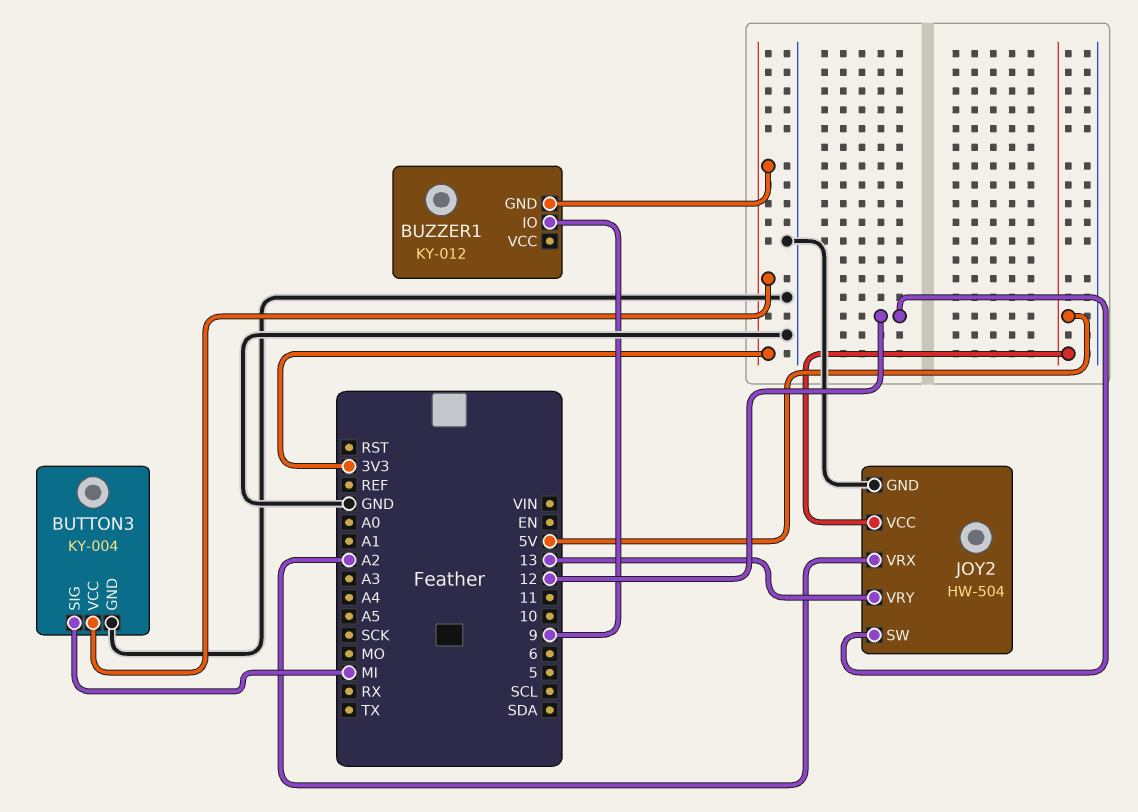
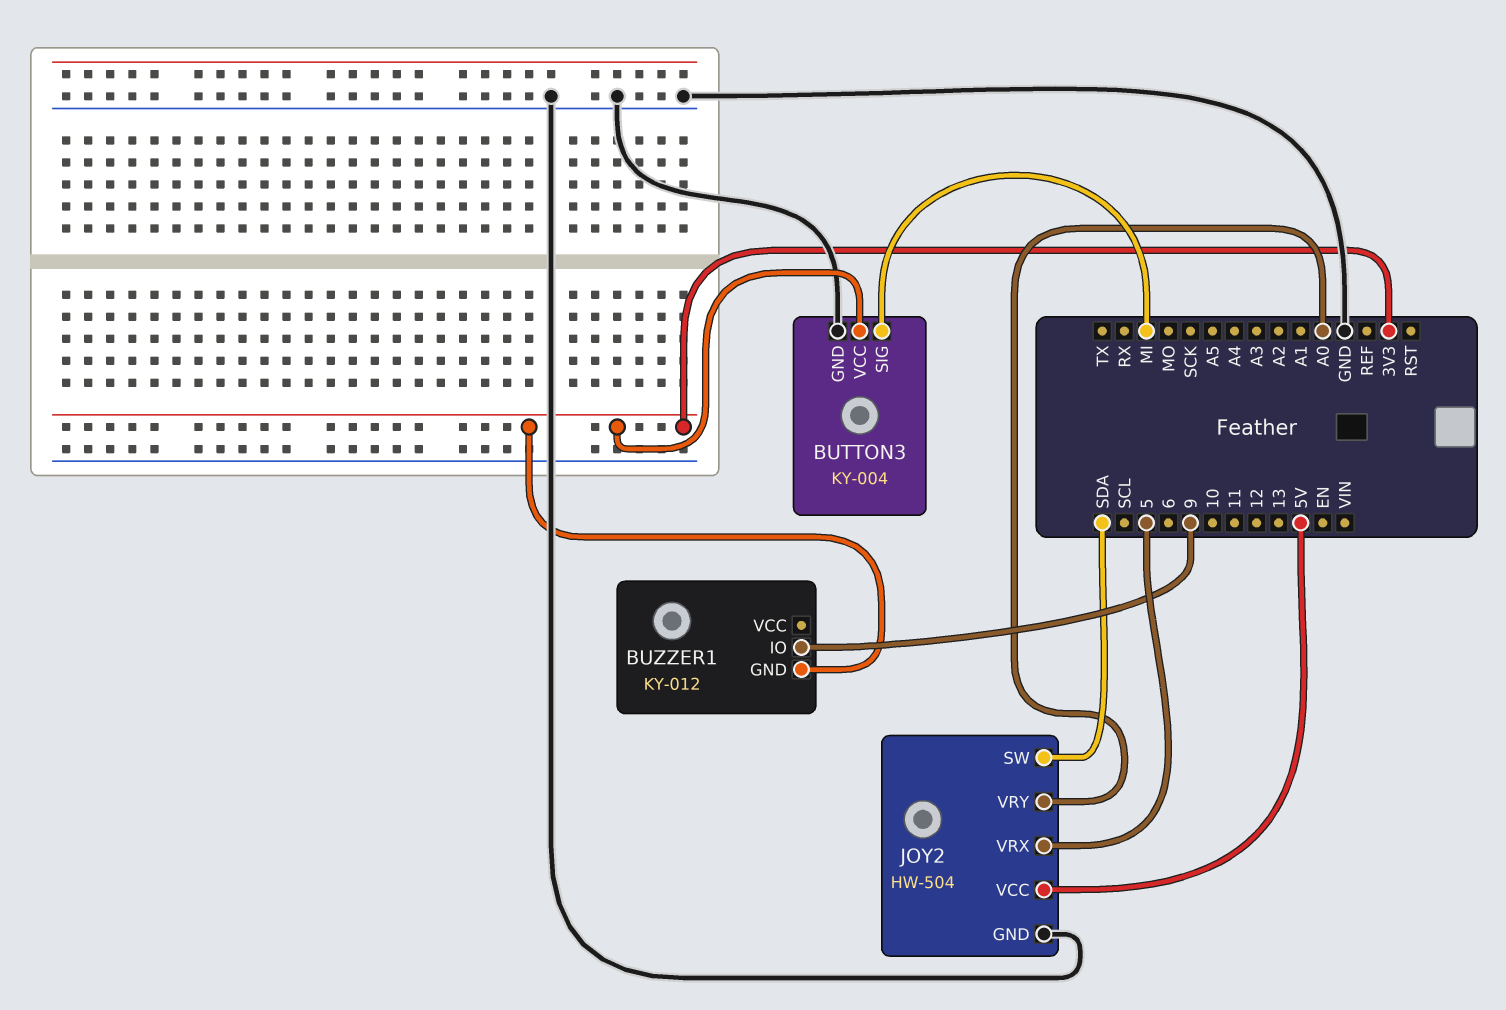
JOY2 pin SW: 12 -> SDA
JOY2 pin VRX: A2 -> 5
JOY2 pin VRY: 13 -> A0

